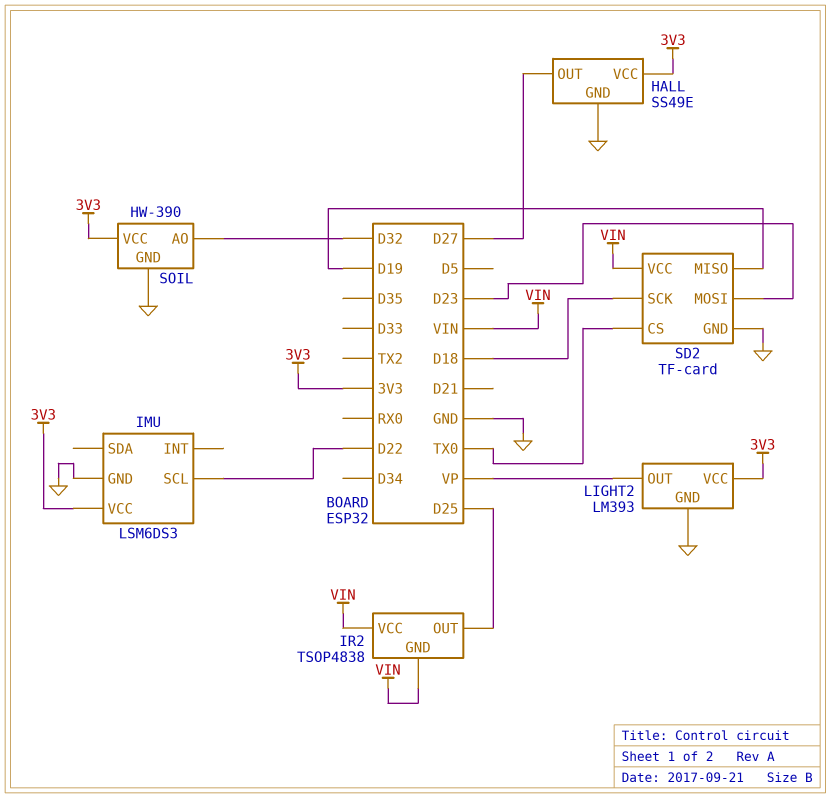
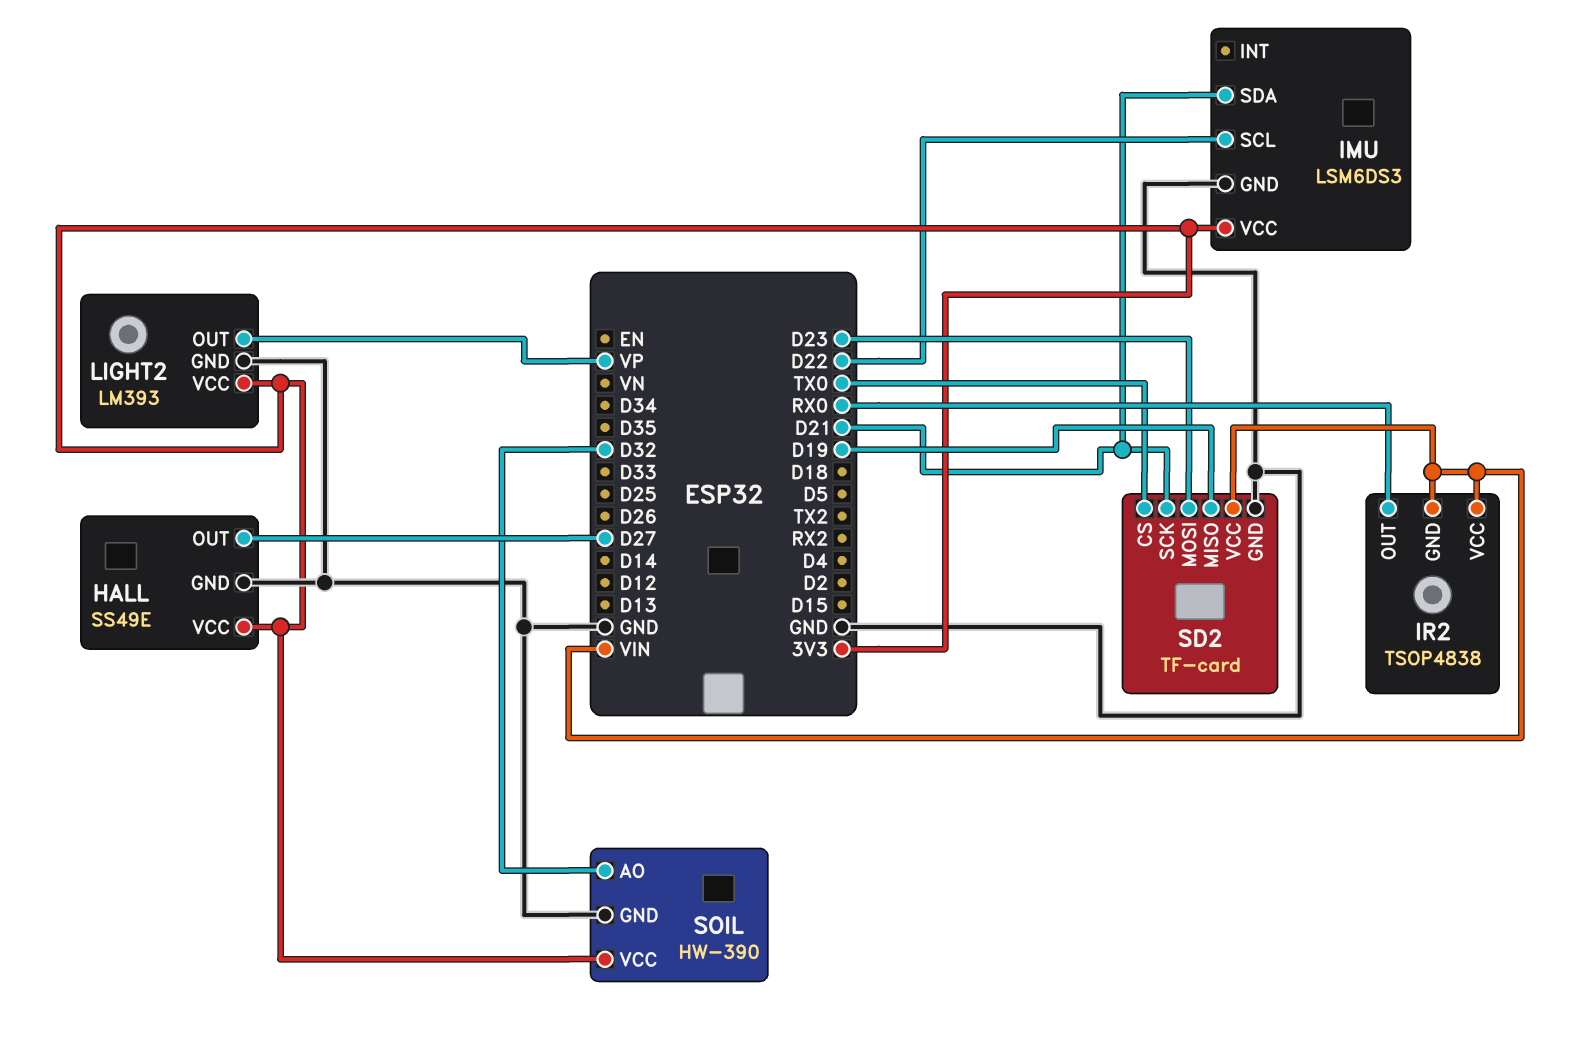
IMU pin SDA: none -> D21
IR2 pin OUT: D25 -> RX0
SD2 pin SCK: D18 -> D21

